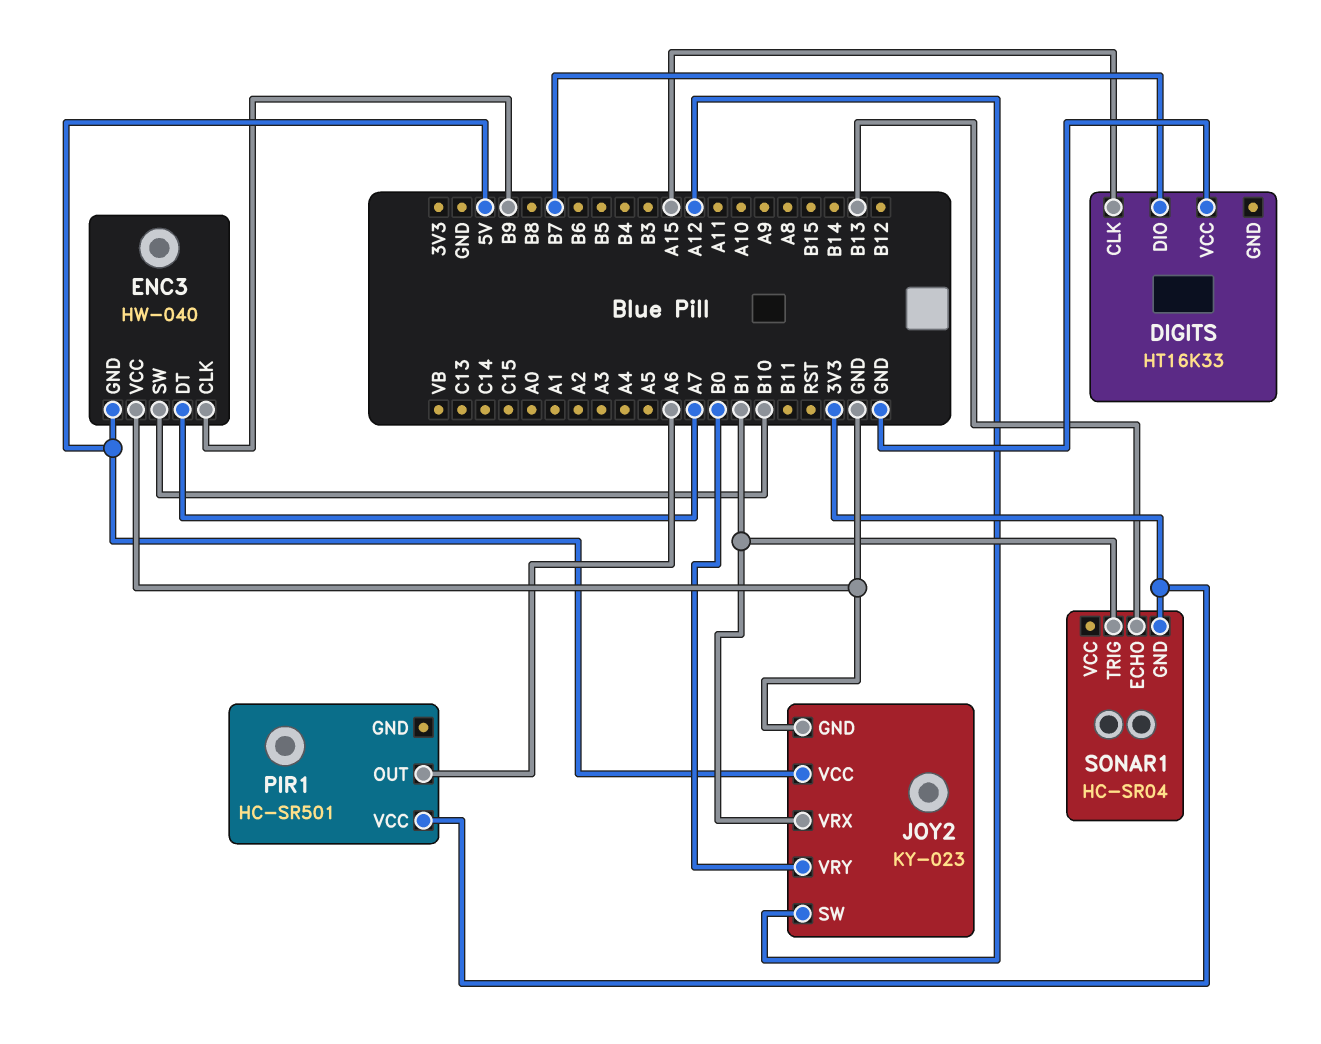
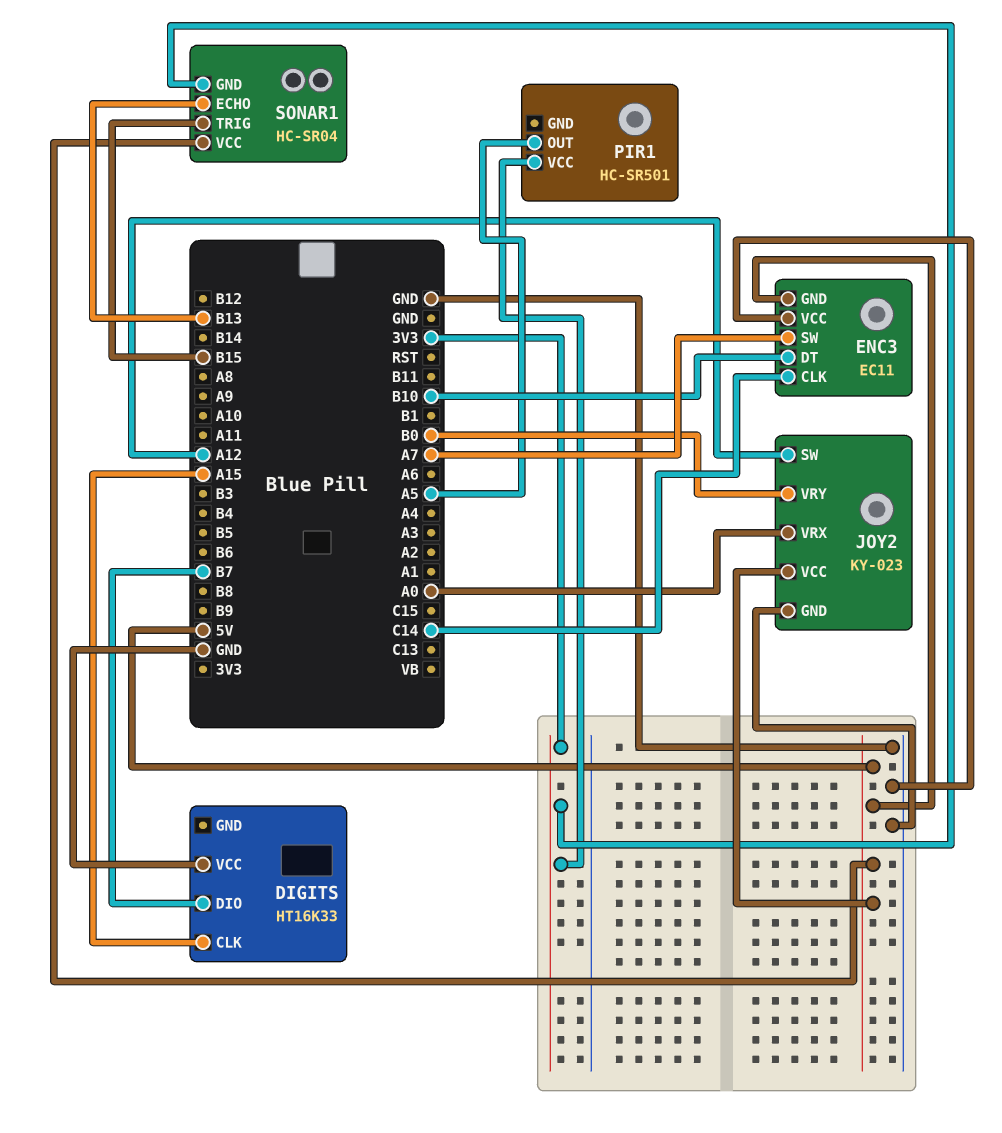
ENC3: HW-040 -> EC11
ENC3 pin CLK: B9 -> C14
ENC3 pin DT: A7 -> B10
ENC3 pin SW: B10 -> A7
JOY2 pin VRX: B1 -> A0
PIR1 pin OUT: A6 -> A5
SONAR1 pin TRIG: B1 -> B15
SONAR1 pin VCC: none -> 5V

